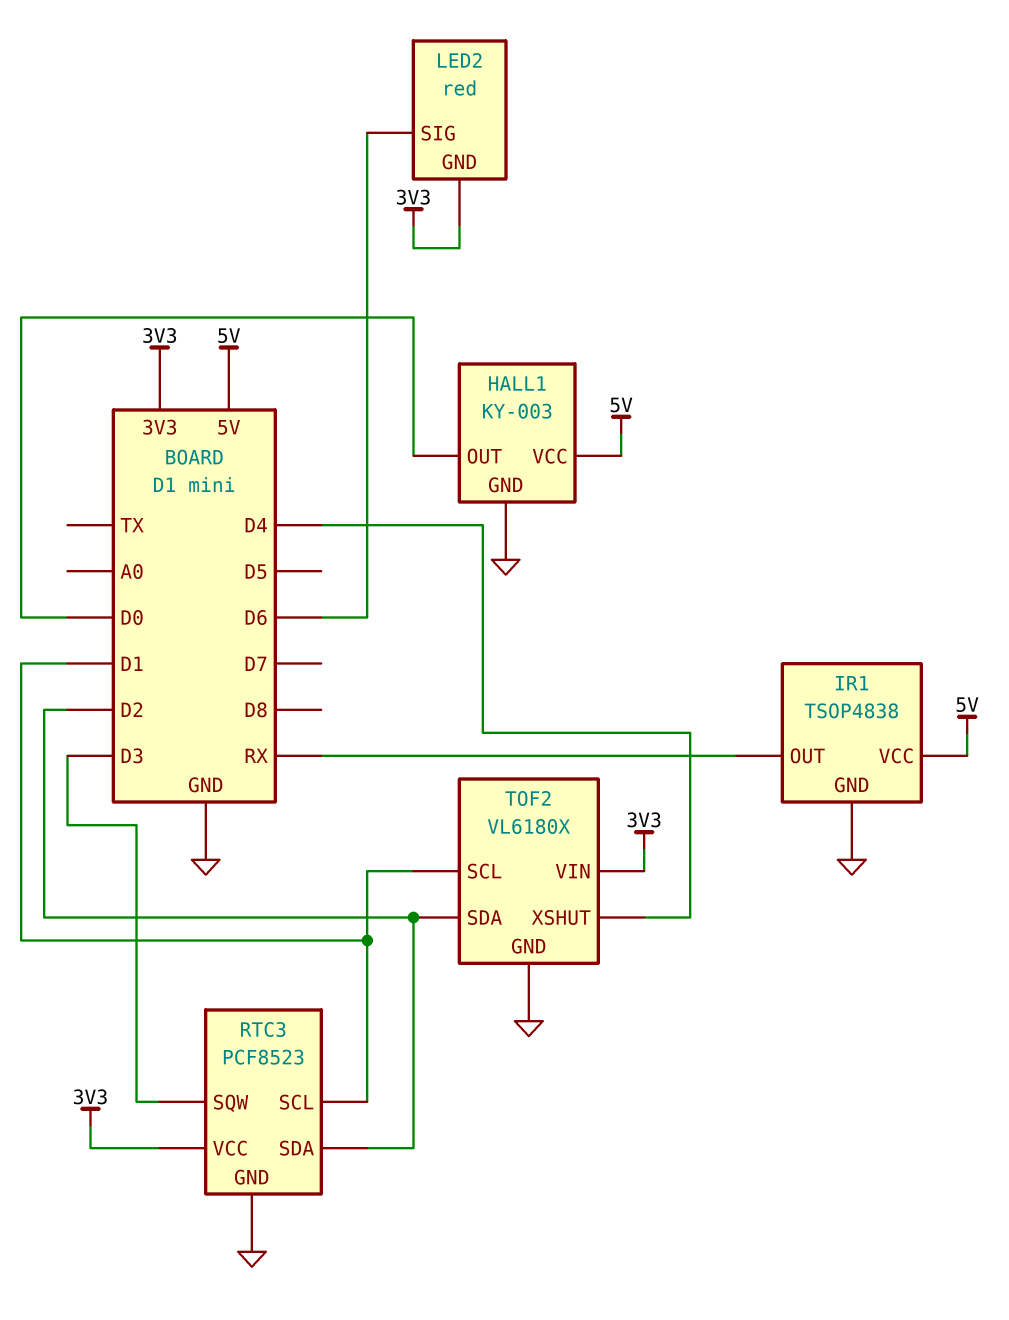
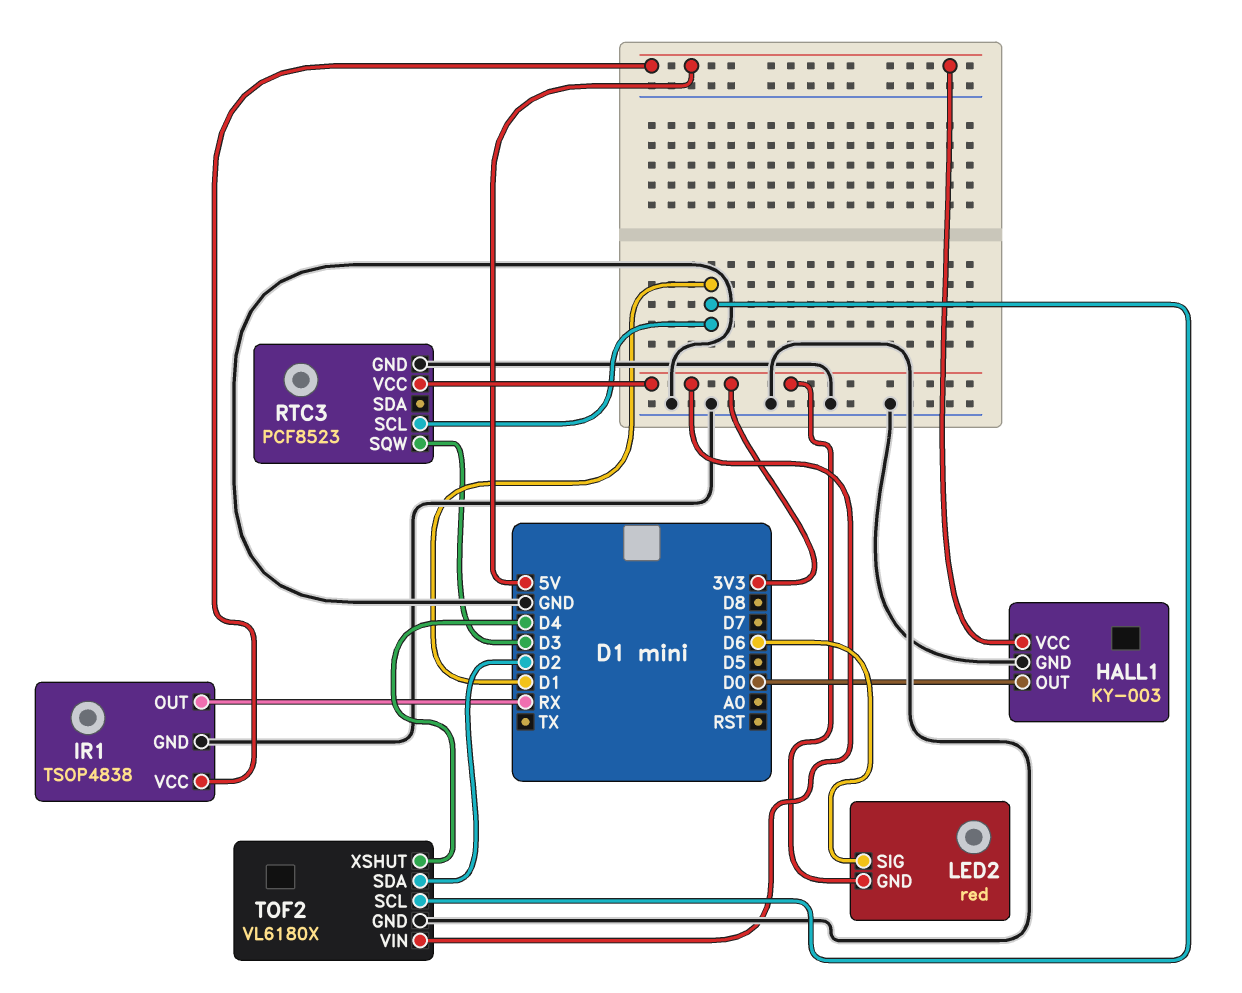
RTC3 pin SDA: D2 -> none

